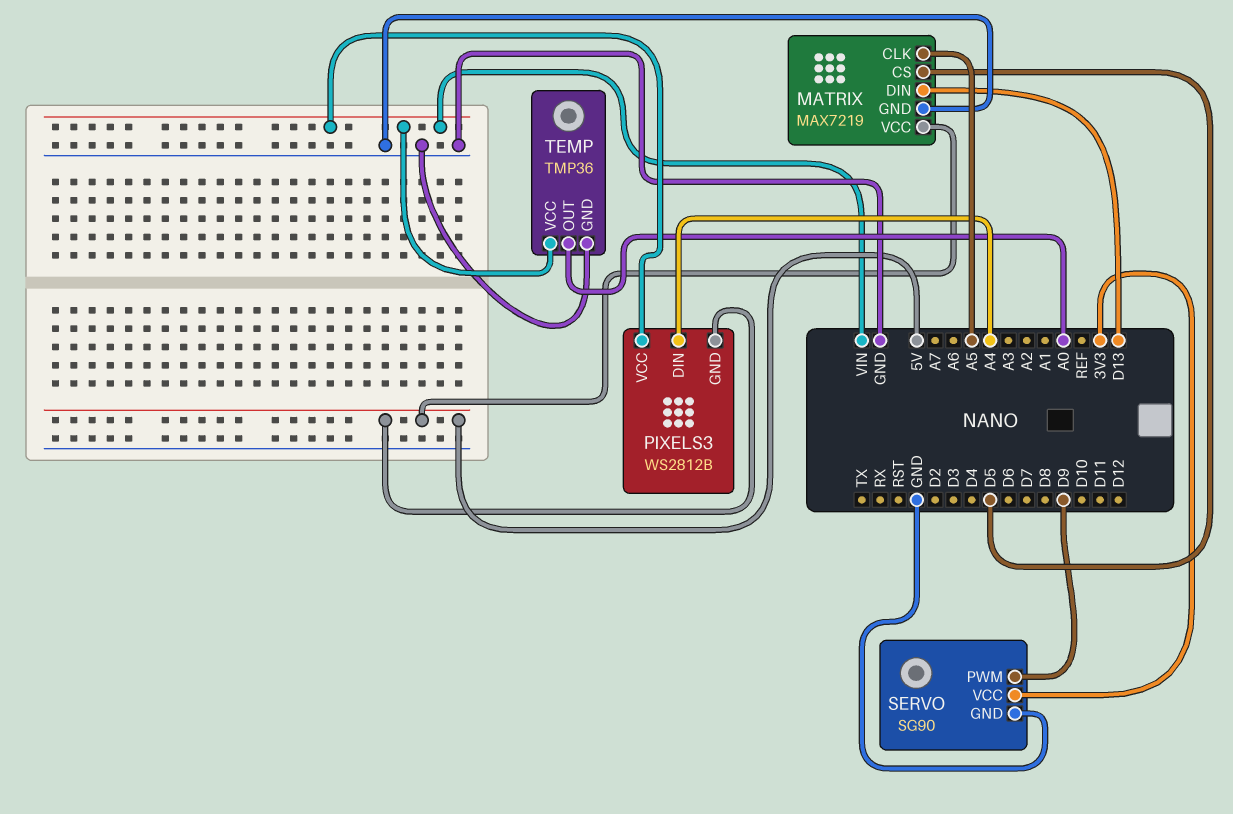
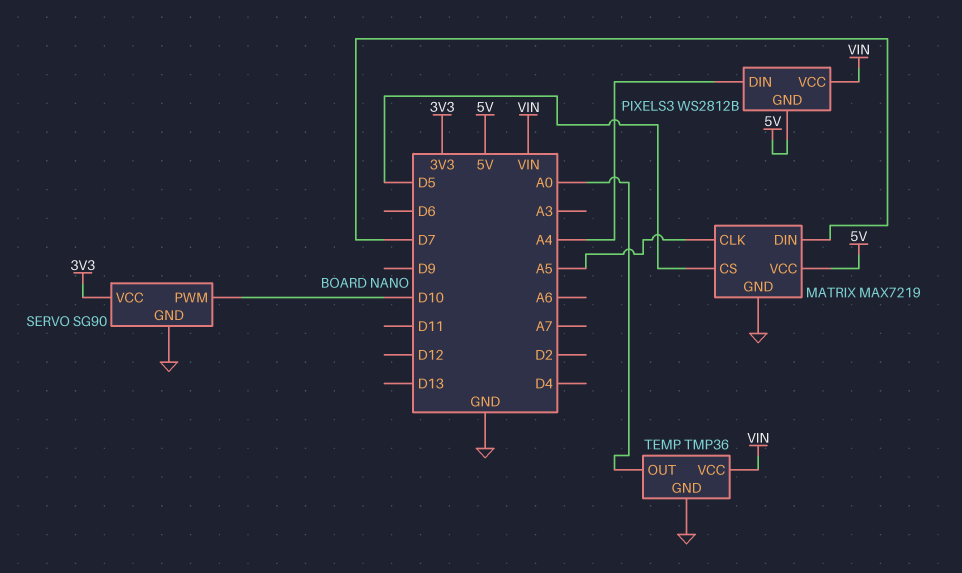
MATRIX pin DIN: D13 -> D7
SERVO pin PWM: D9 -> D10

